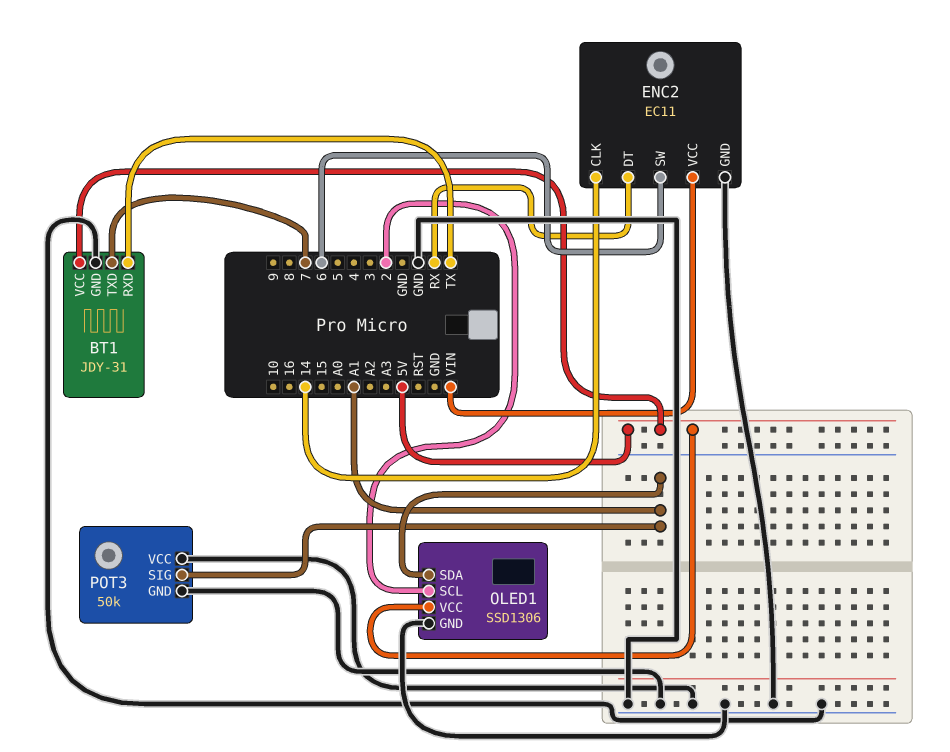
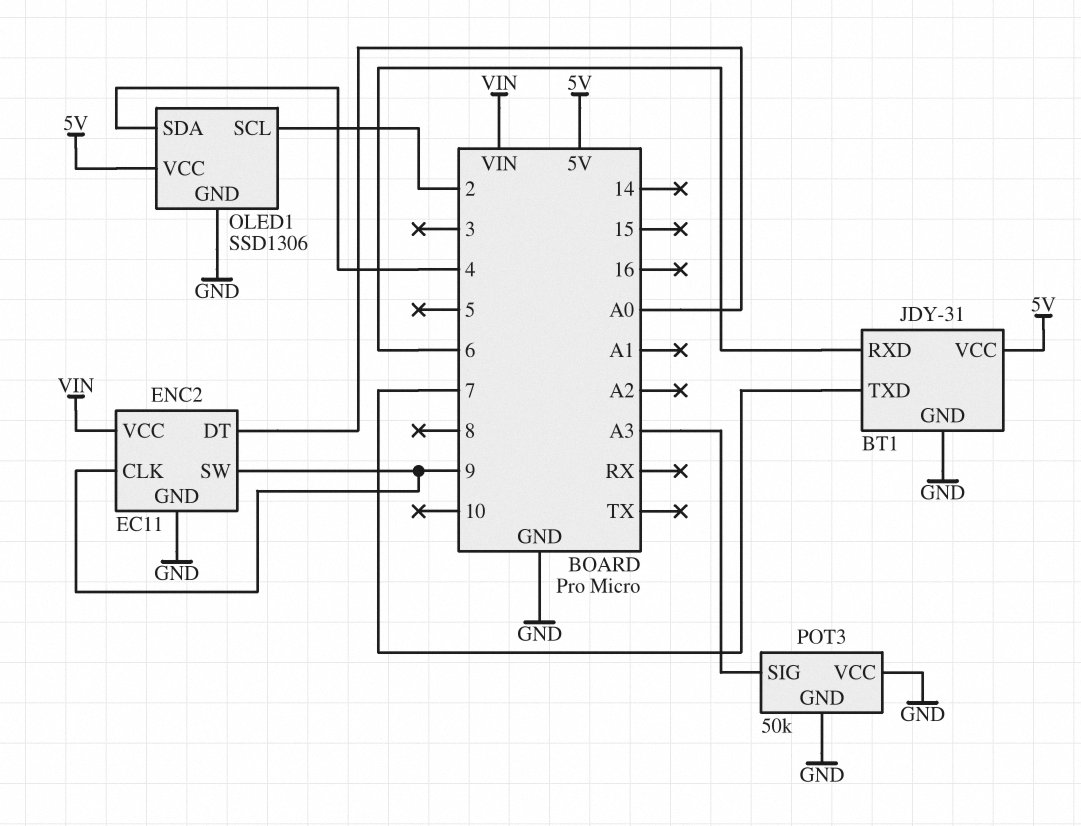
BT1 pin RXD: TX -> 6
ENC2 pin CLK: 14 -> 9
ENC2 pin DT: RX -> A0
ENC2 pin SW: 6 -> 9
OLED1 pin SDA: A1 -> 4
POT3 pin SIG: A1 -> A3

